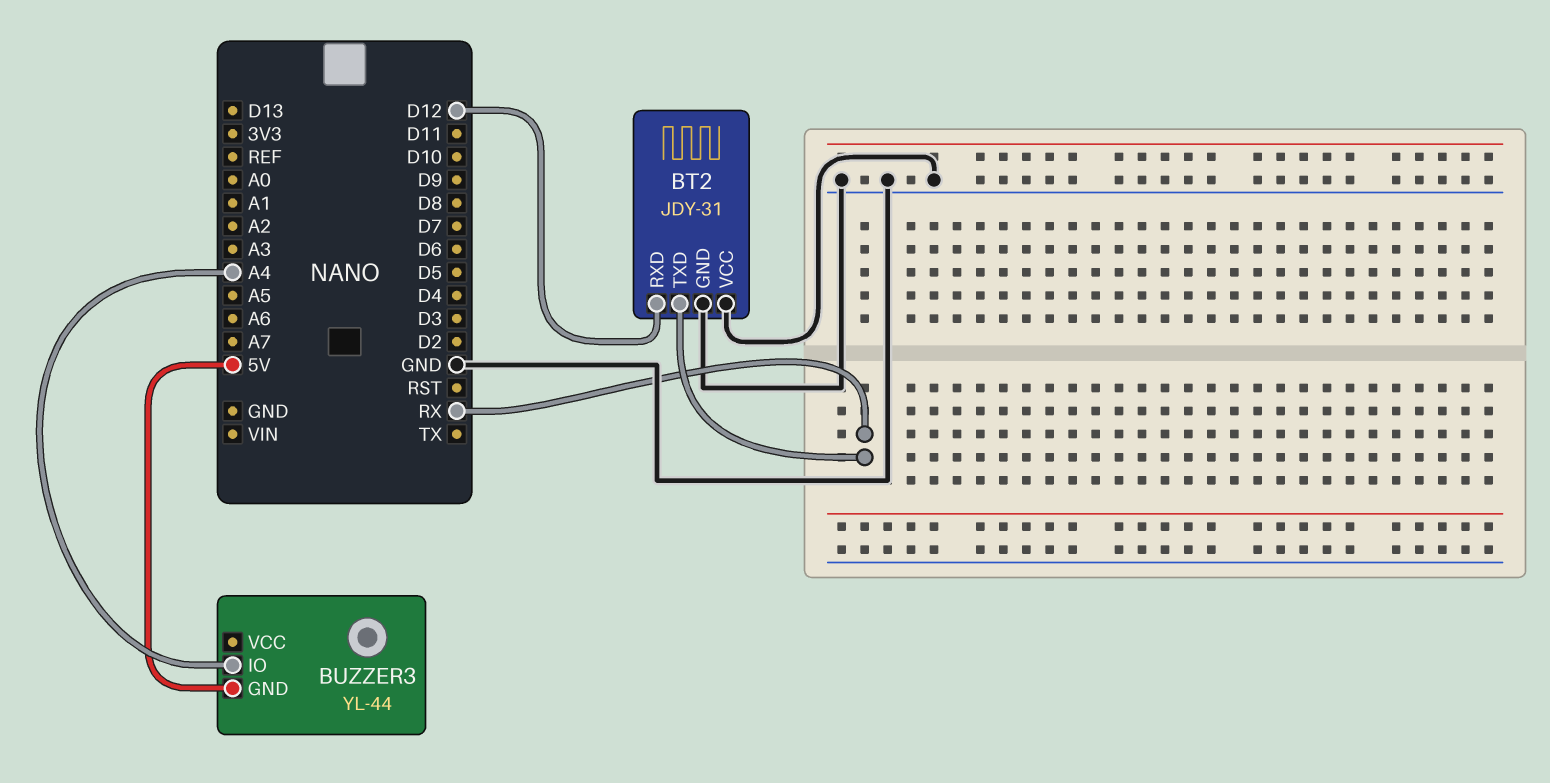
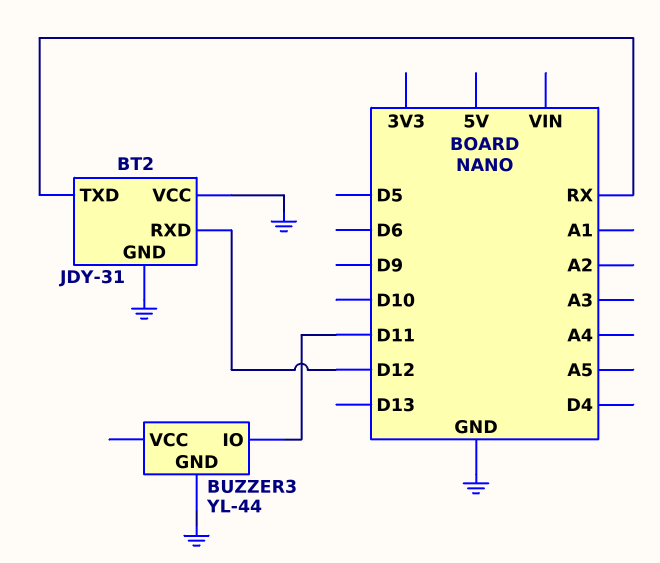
BUZZER3 pin GND: 5V -> GND
BUZZER3 pin IO: A4 -> D11

